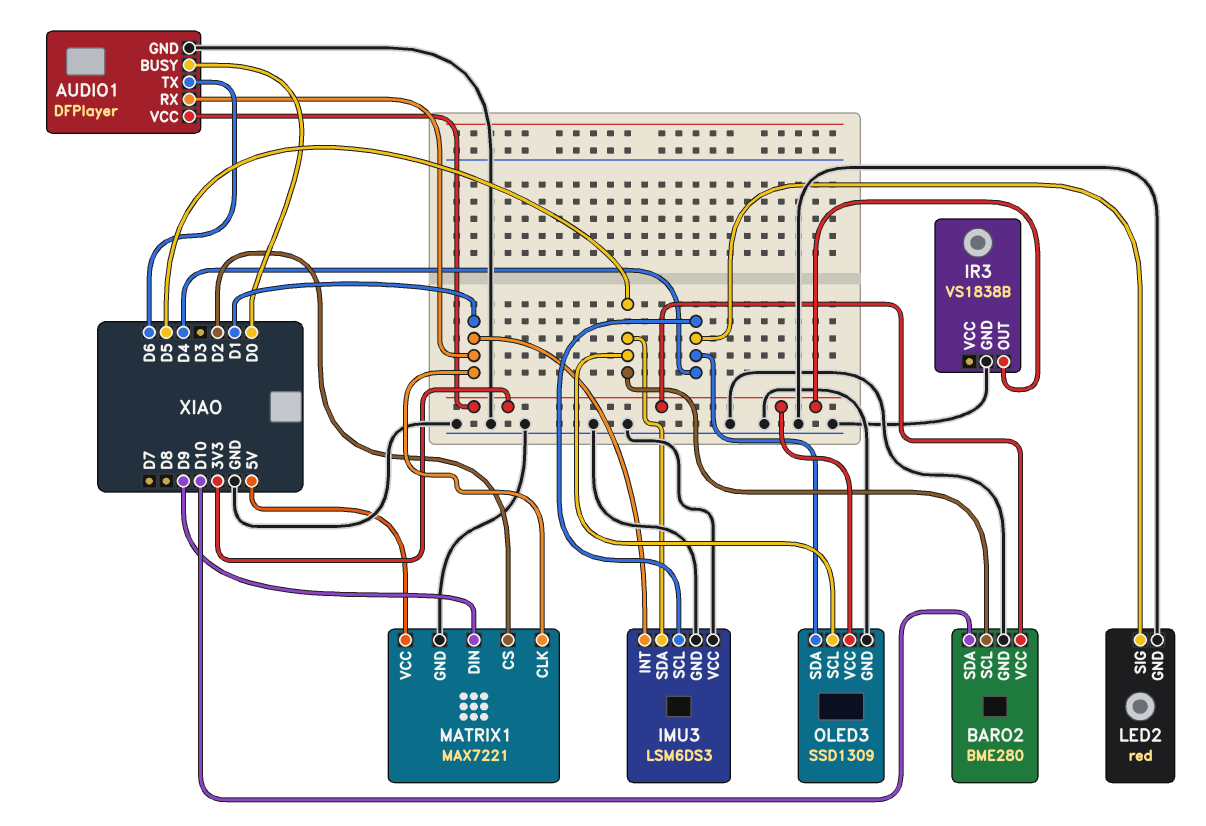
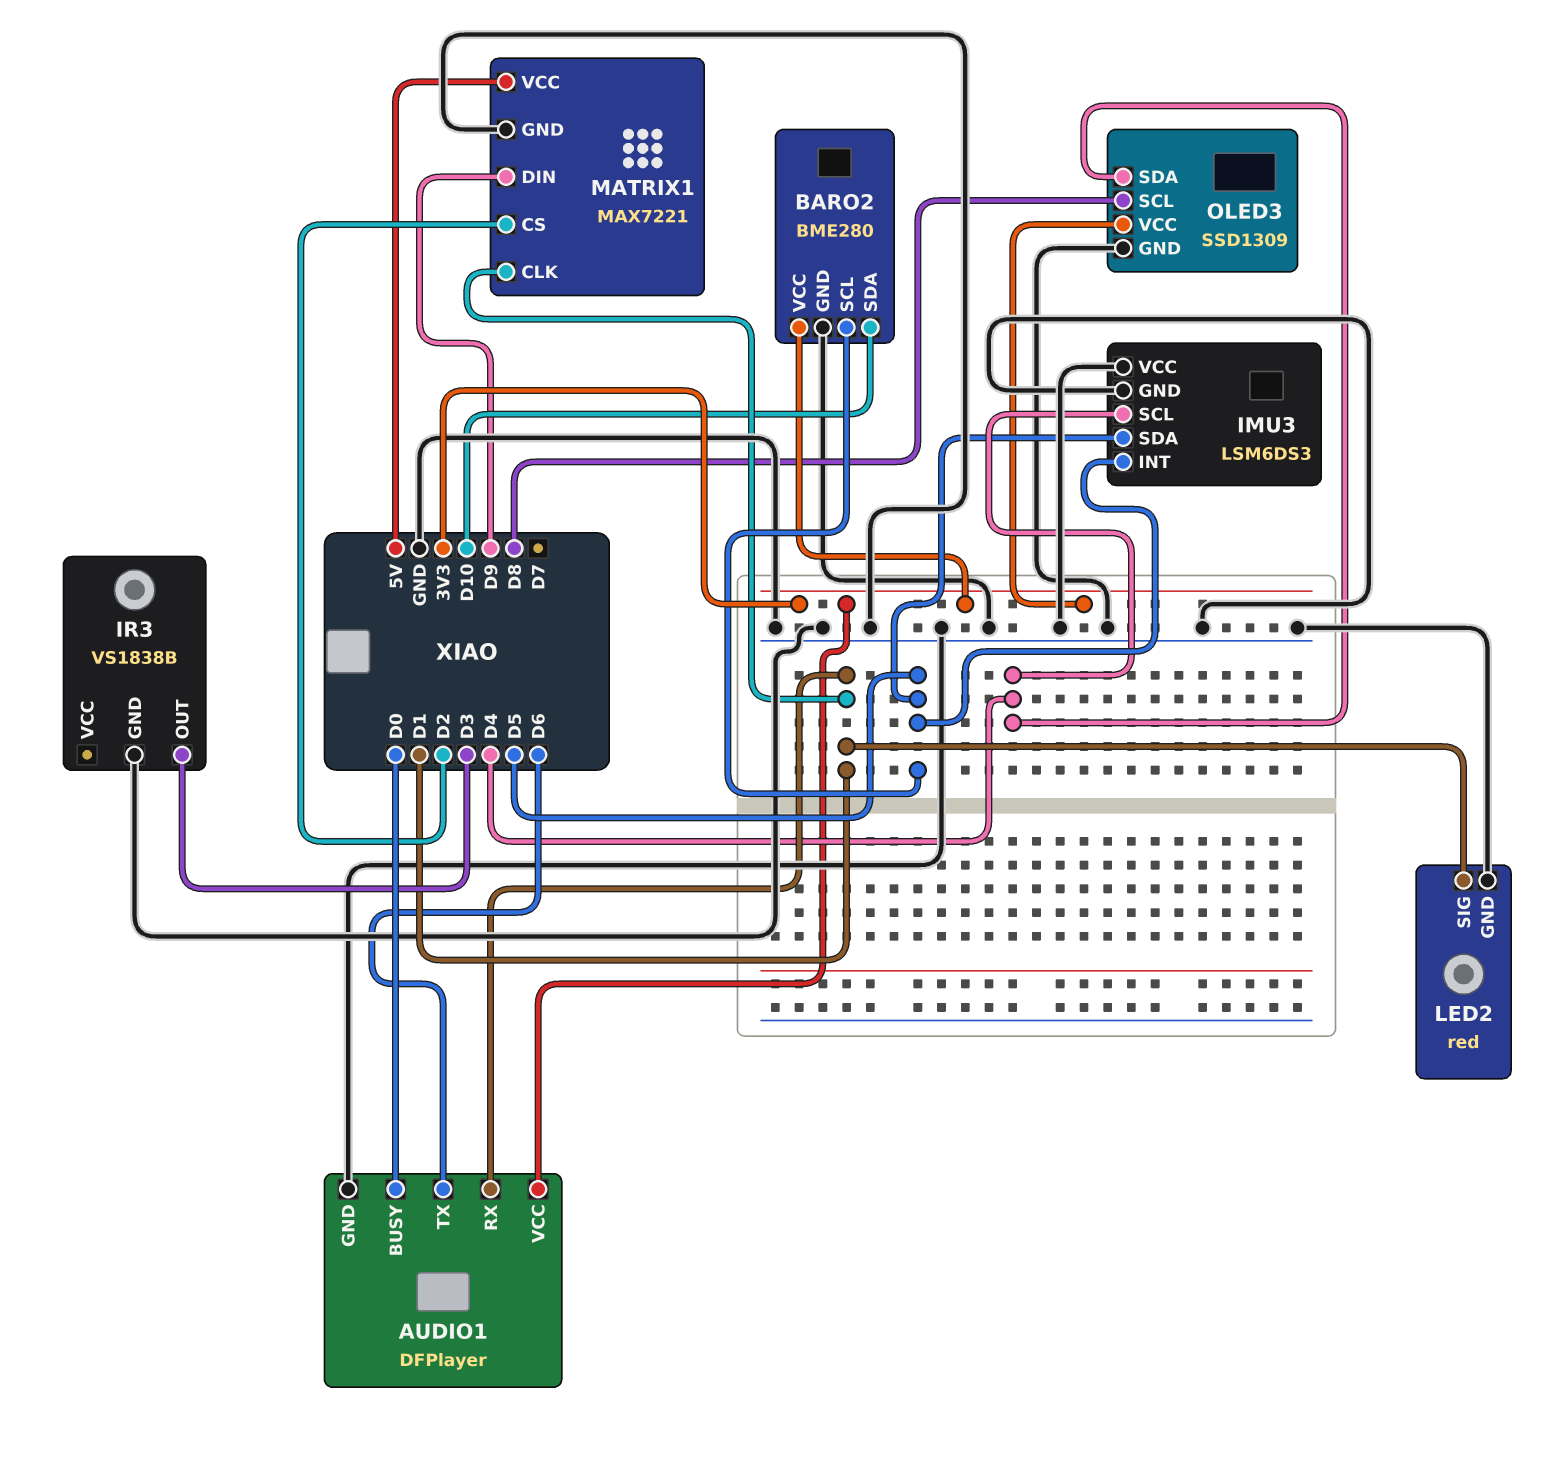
IMU3 pin INT: D1 -> D5
IR3 pin OUT: 3V3 -> D3
LED2 pin SIG: D4 -> D1
OLED3 pin SCL: D5 -> D8

